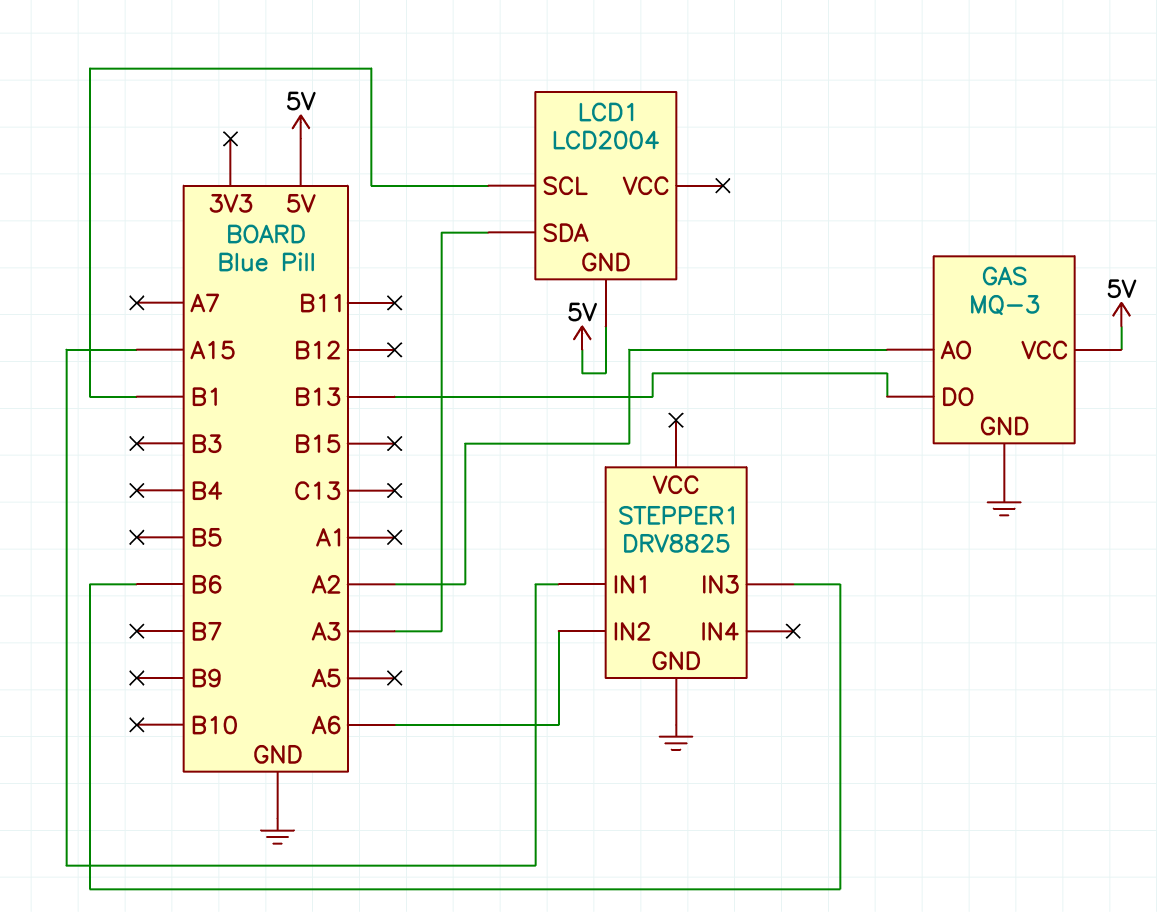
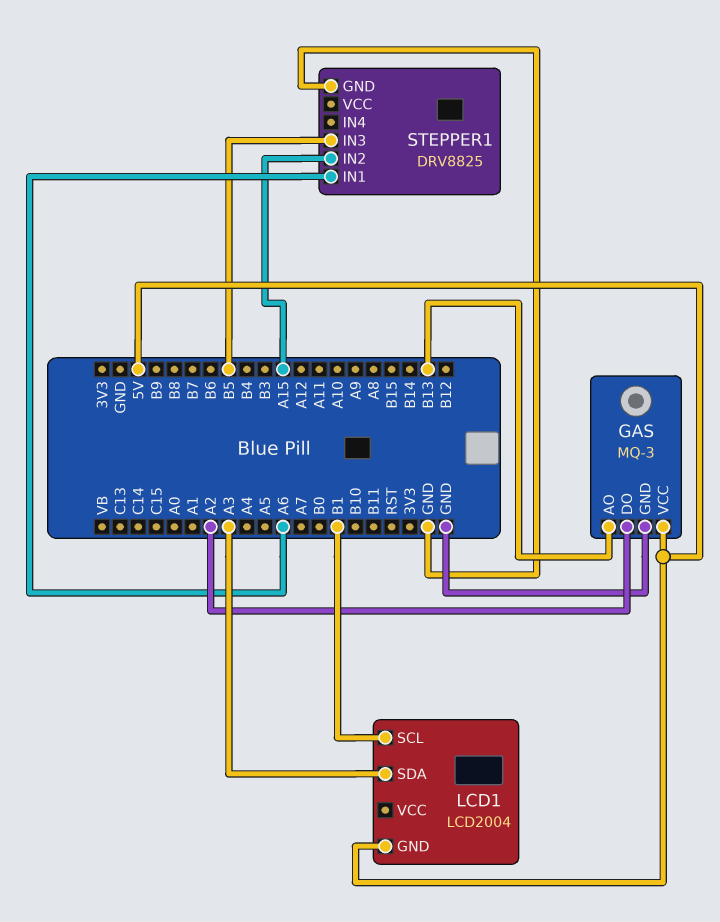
GAS pin AO: A2 -> B13
GAS pin DO: B13 -> A2
STEPPER1 pin IN1: A15 -> A6
STEPPER1 pin IN2: A6 -> A15
STEPPER1 pin IN3: B6 -> B5

